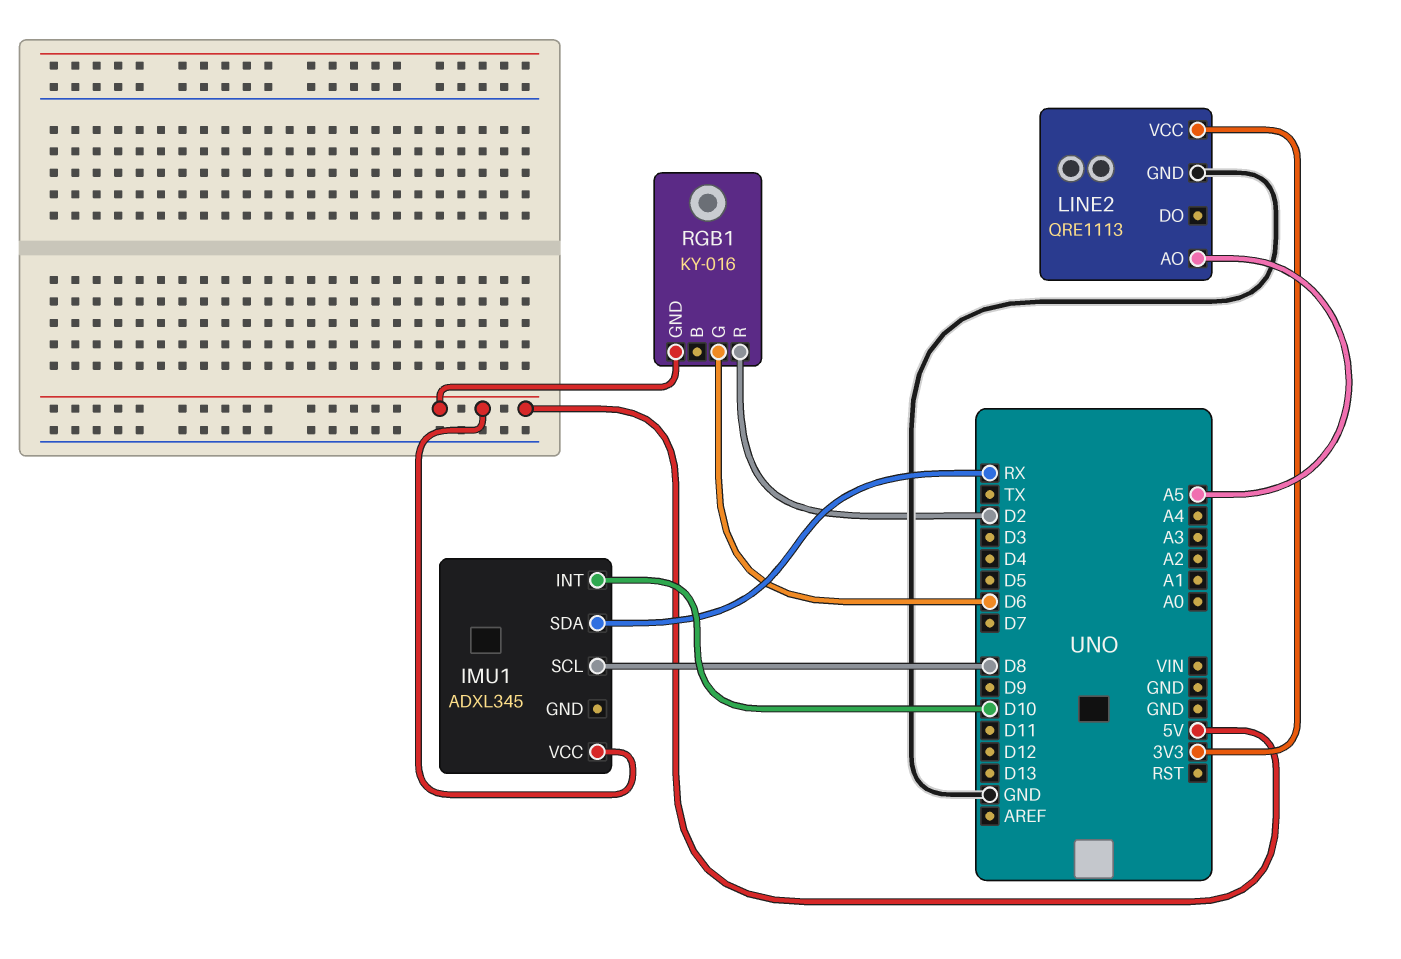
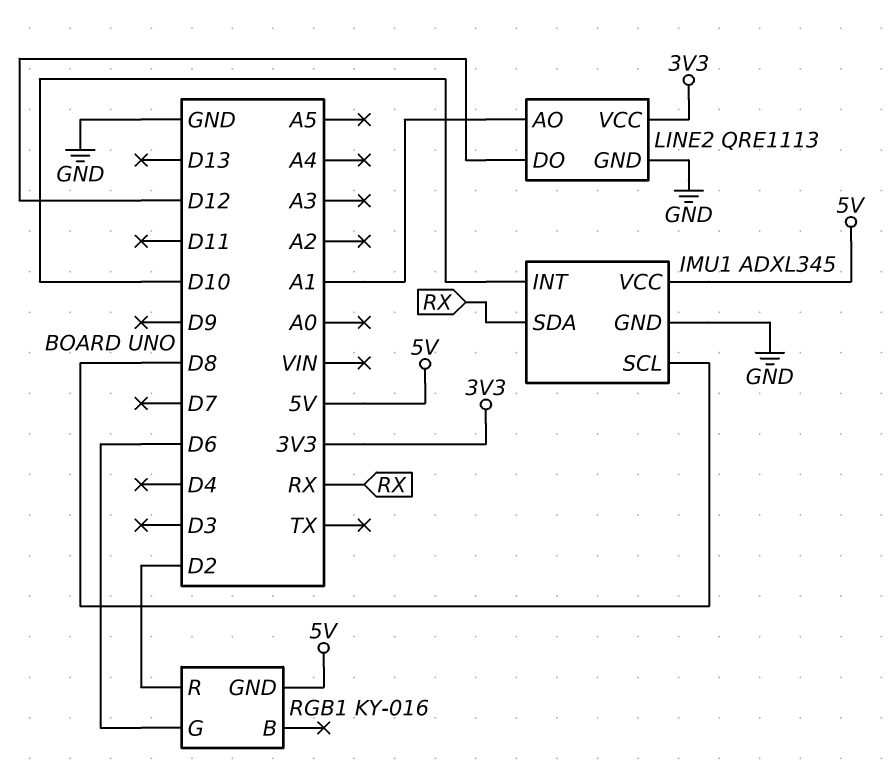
IMU1 pin GND: none -> GND
LINE2 pin AO: A5 -> A1
LINE2 pin DO: none -> D12

